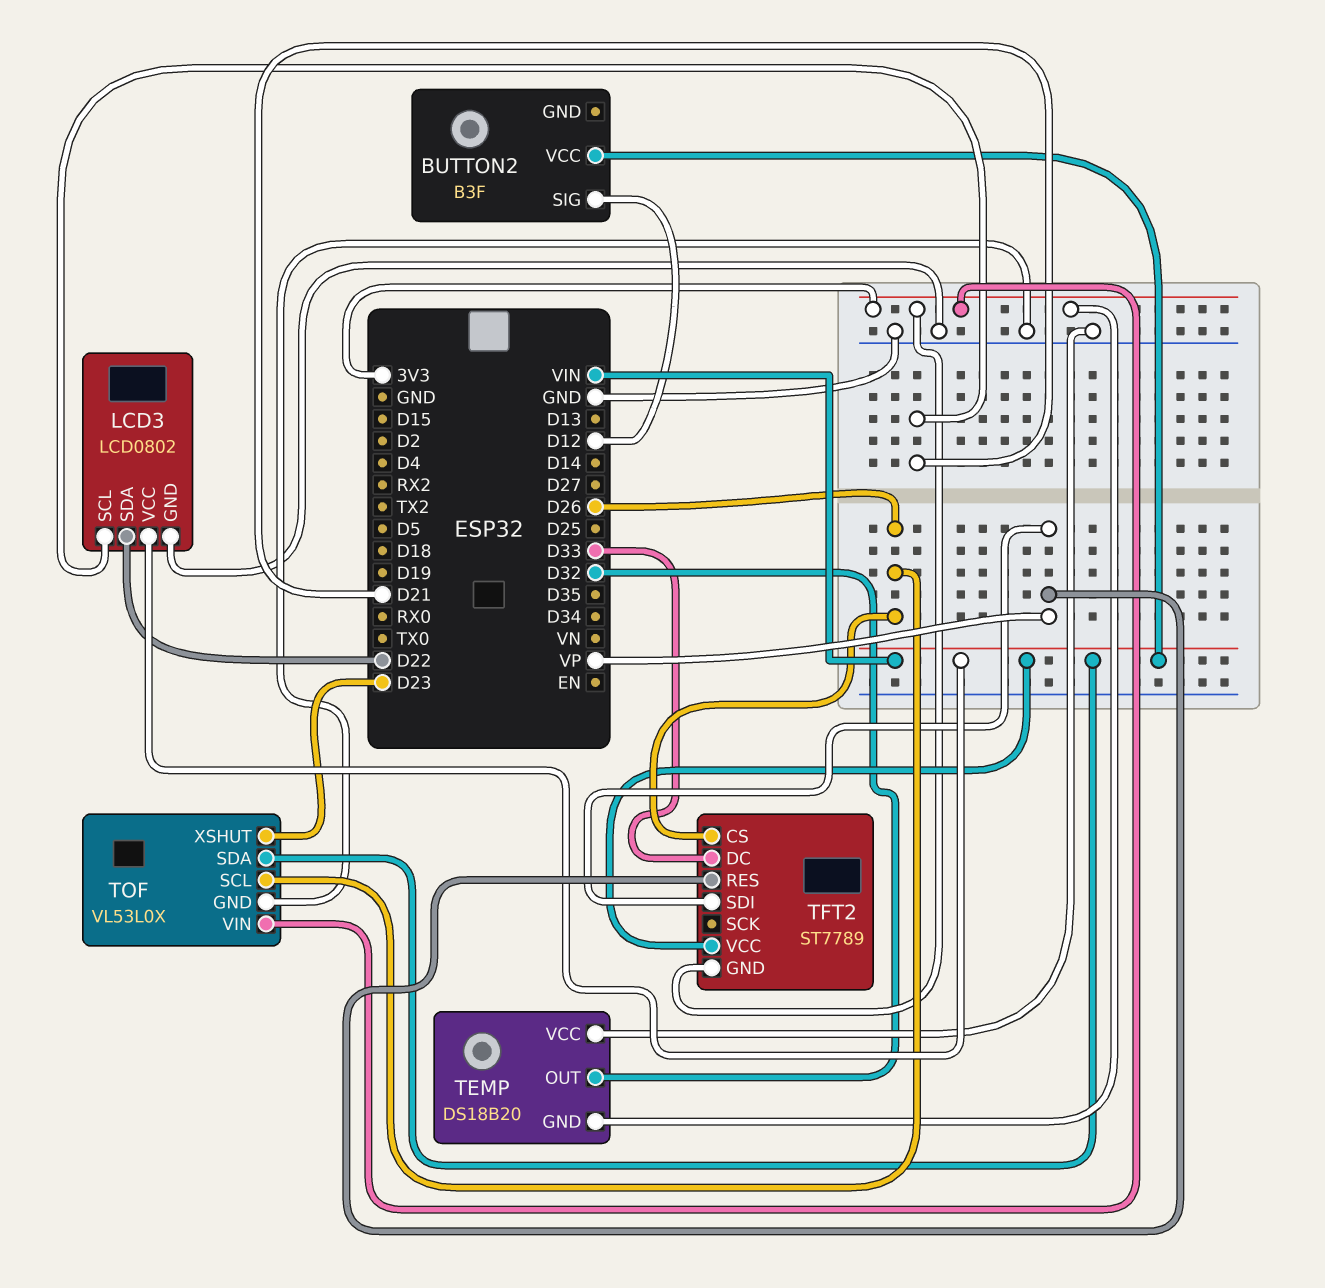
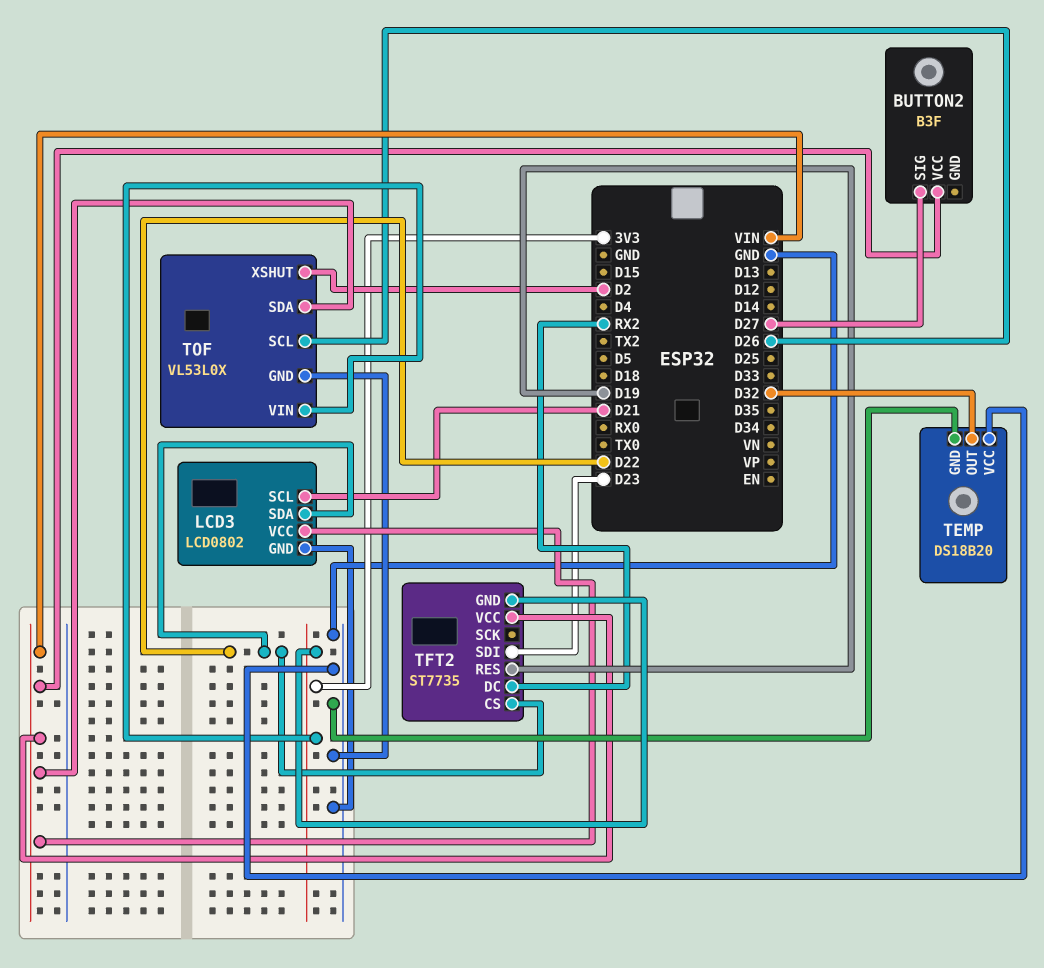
BUTTON2 pin SIG: D12 -> D27
TEMP pin GND: 3V3 -> GND
TFT2: ST7789 -> ST7735
TFT2 pin CS: D26 -> D22
TFT2 pin DC: D33 -> RX2
TFT2 pin RES: VP -> D19
TFT2 pin SDI: VP -> D23
TOF pin XSHUT: D23 -> D2

